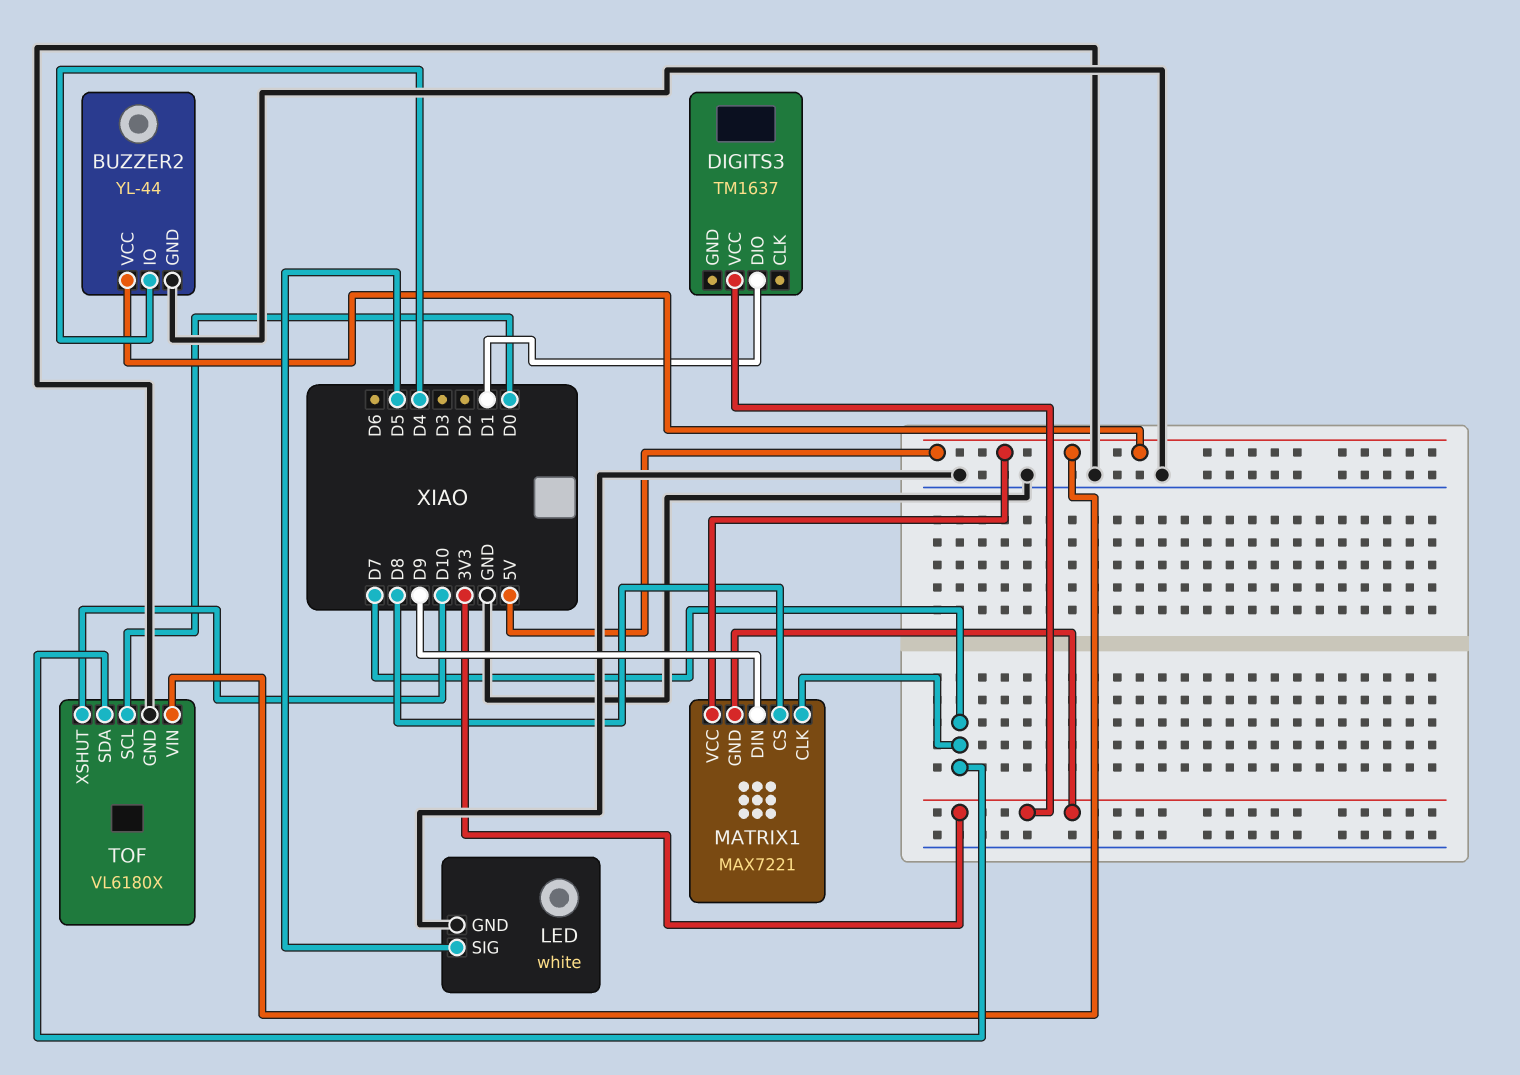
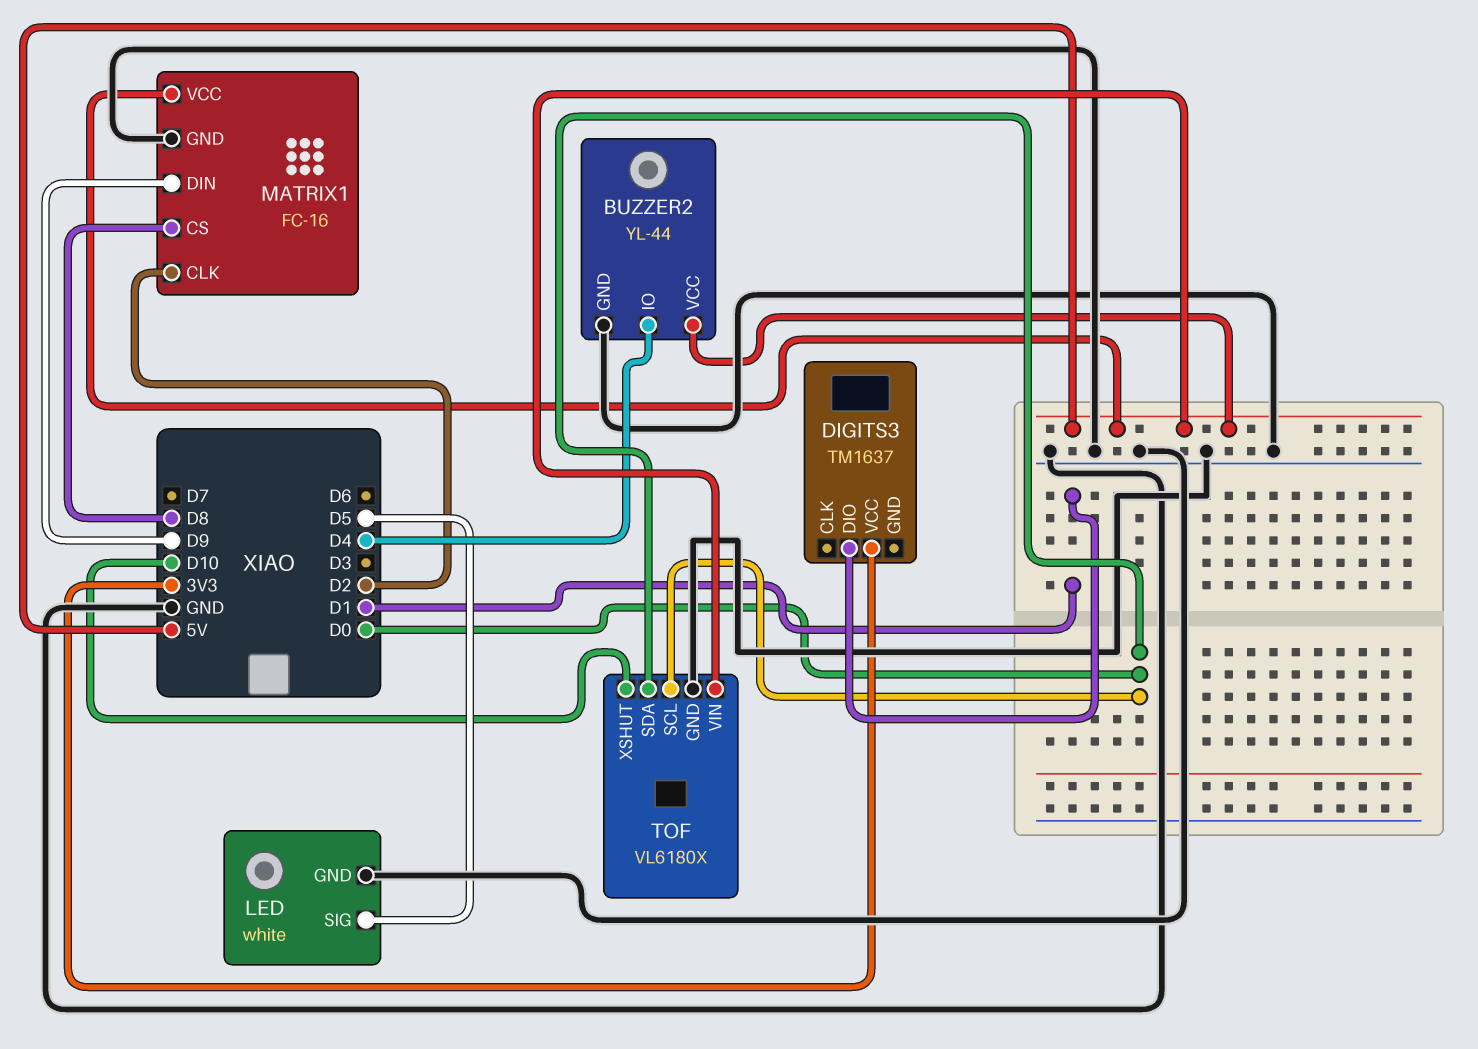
MATRIX1: MAX7221 -> FC-16
MATRIX1 pin CLK: D7 -> D2
MATRIX1 pin GND: 3V3 -> GND
TOF pin SDA: D7 -> D0

